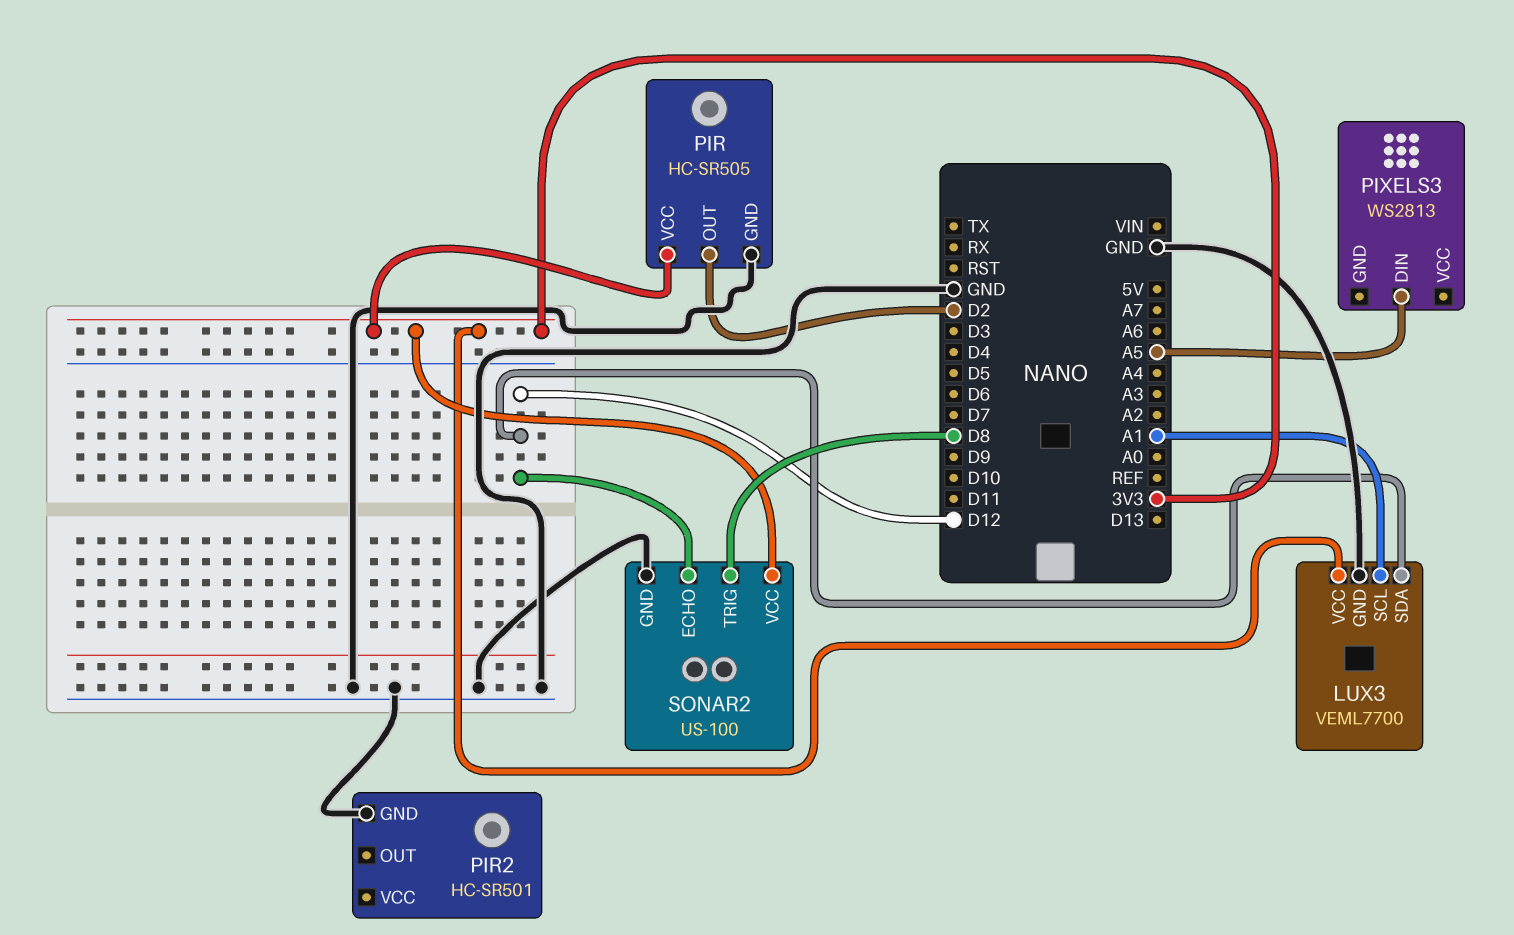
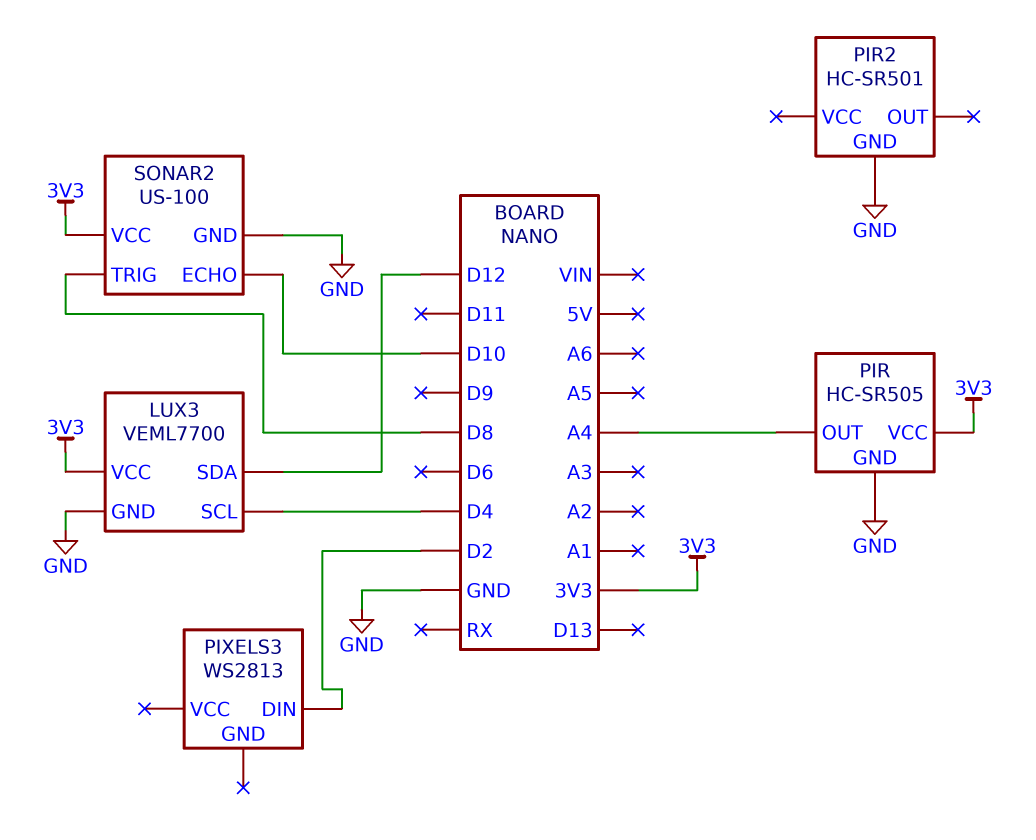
LUX3 pin SCL: A1 -> D4
PIR pin OUT: D2 -> A4
PIXELS3 pin DIN: A5 -> D2
SONAR2 pin ECHO: D12 -> D10

